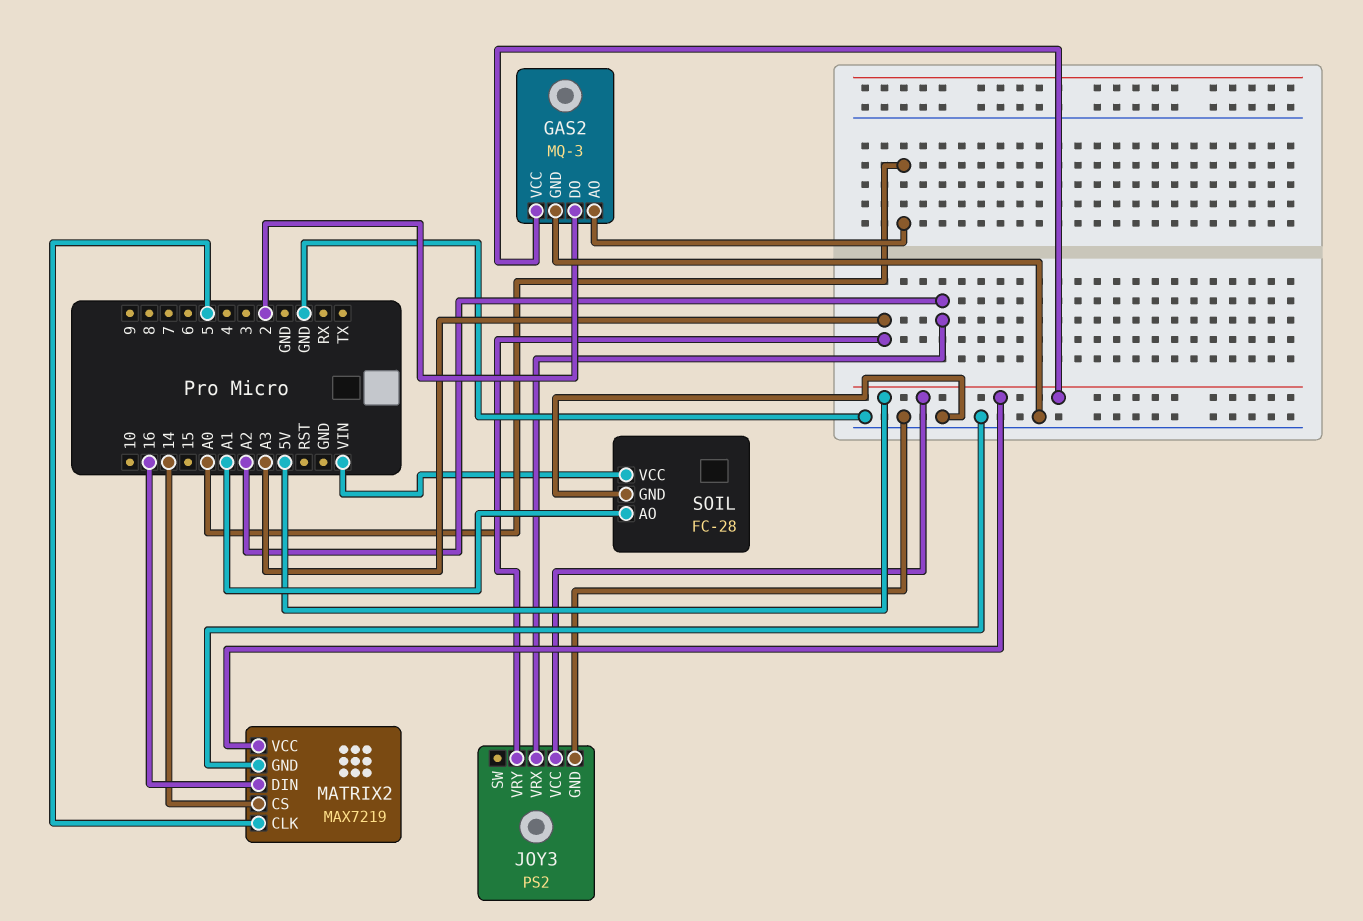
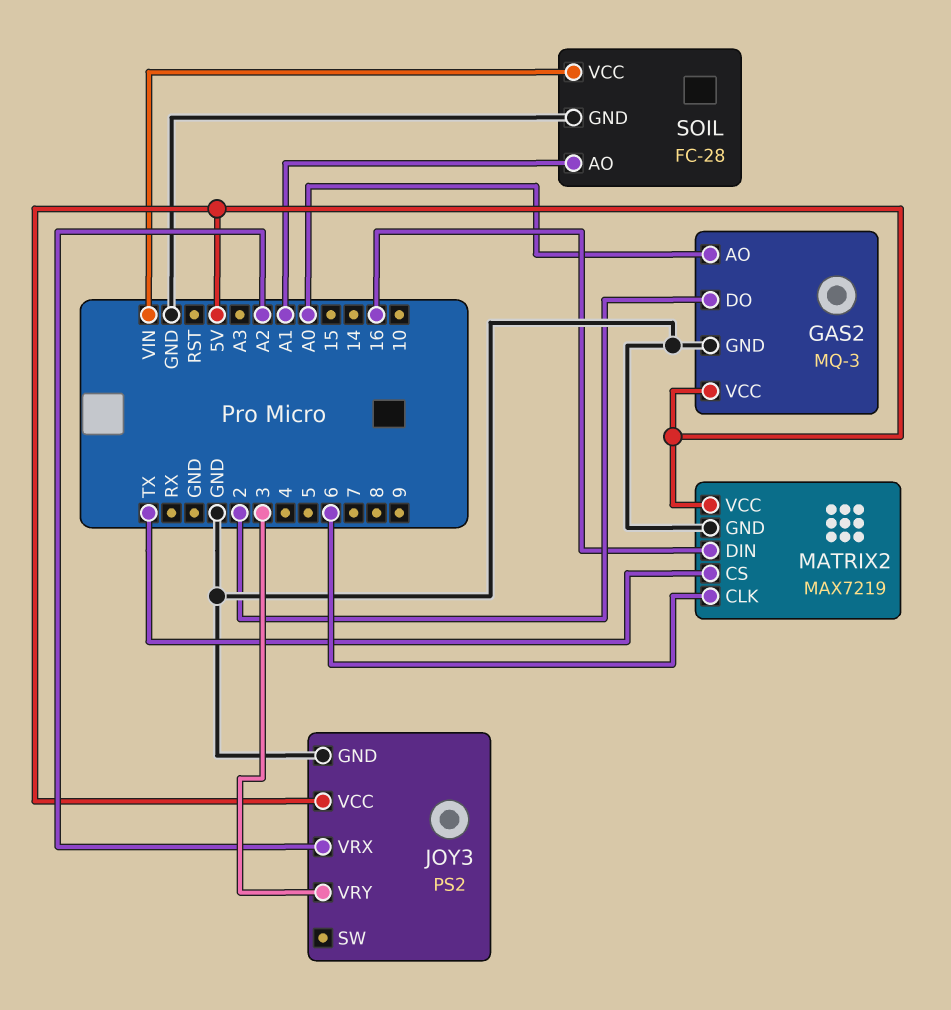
JOY3 pin VRY: A3 -> 3
MATRIX2 pin CLK: 5 -> 6
MATRIX2 pin CS: 14 -> TX

